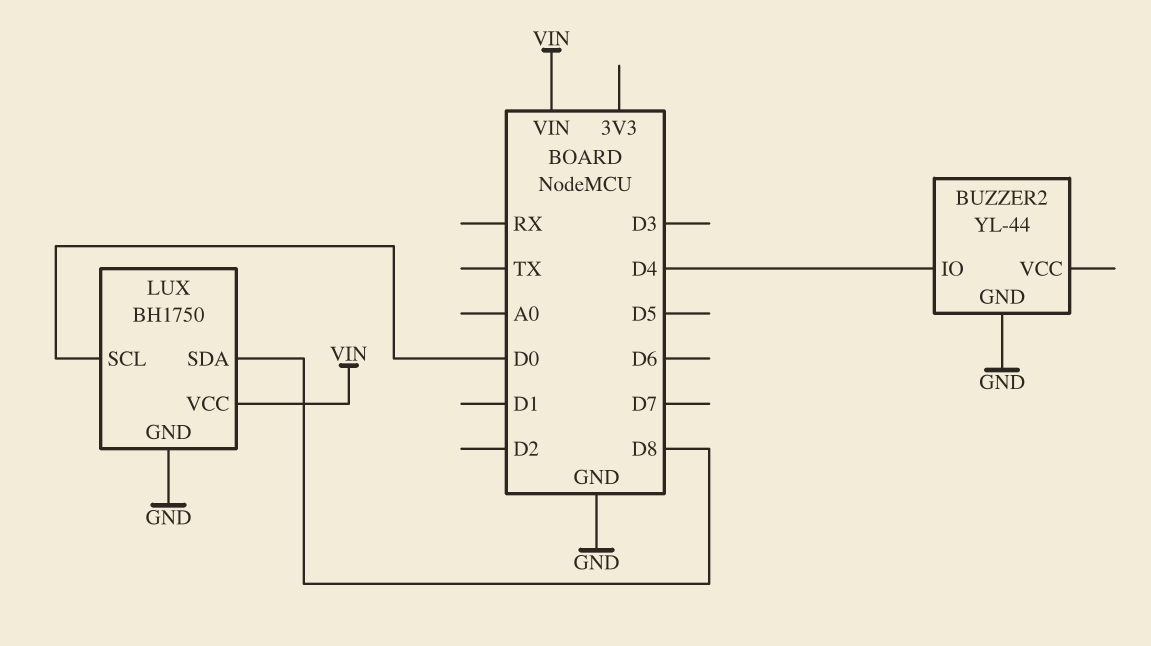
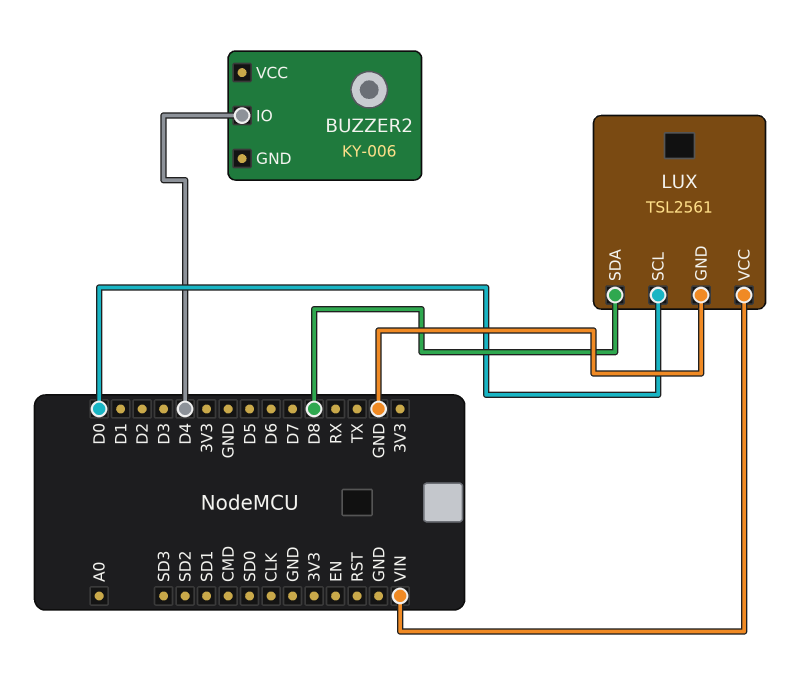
BUZZER2: YL-44 -> KY-006
BUZZER2 pin GND: GND -> none
LUX: BH1750 -> TSL2561

